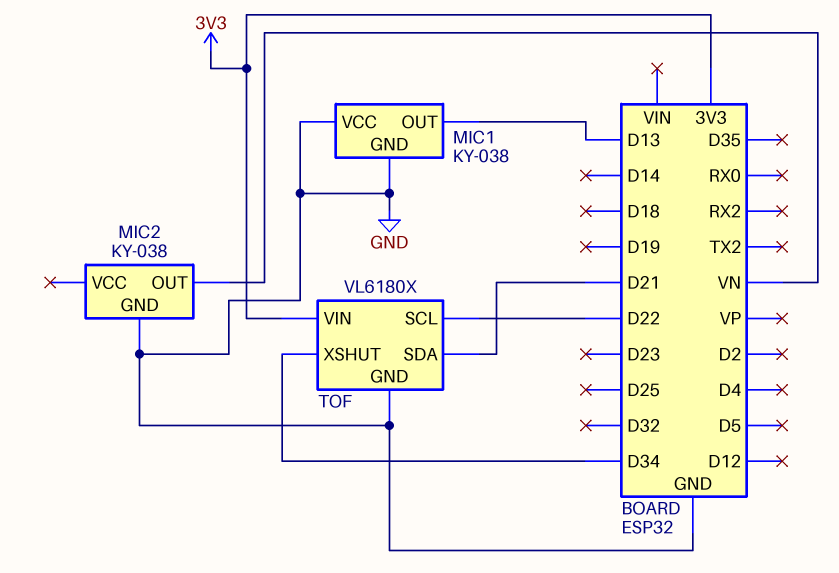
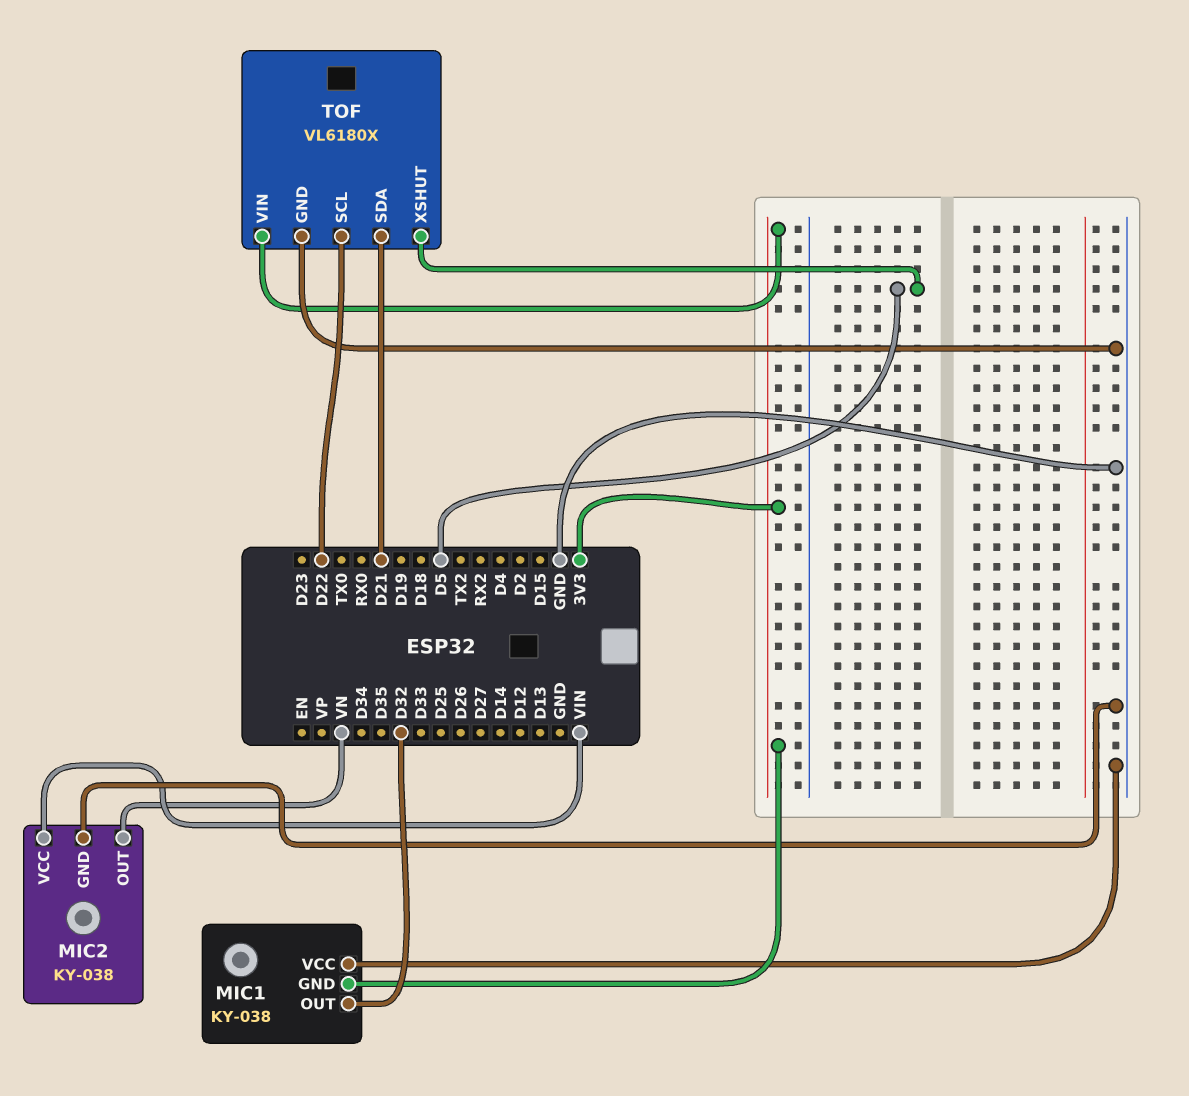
MIC1 pin GND: GND -> 3V3
MIC1 pin OUT: D13 -> D32
MIC2 pin VCC: none -> VIN
TOF pin XSHUT: D34 -> D5

